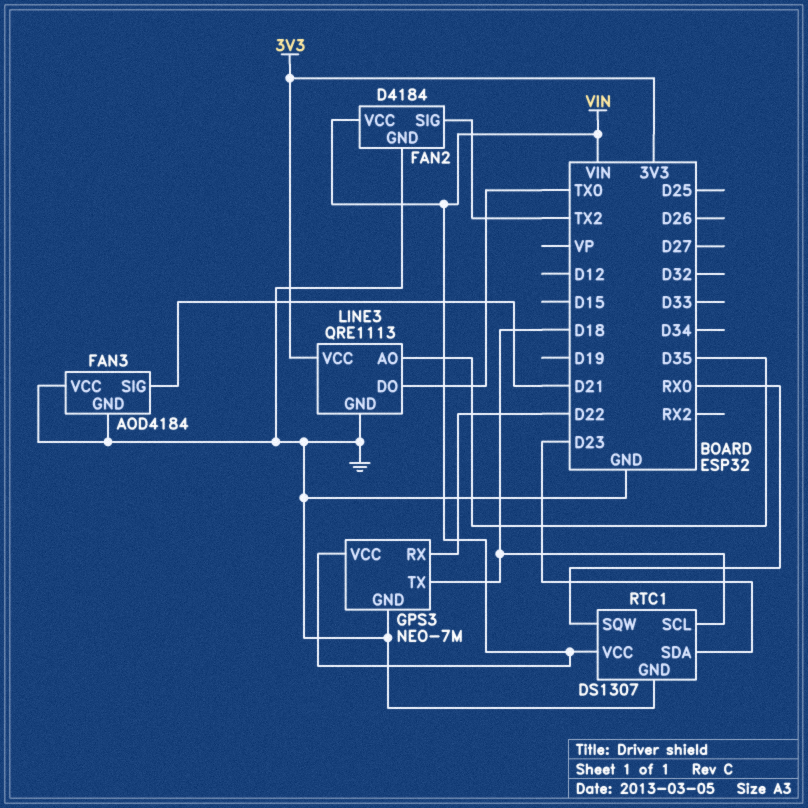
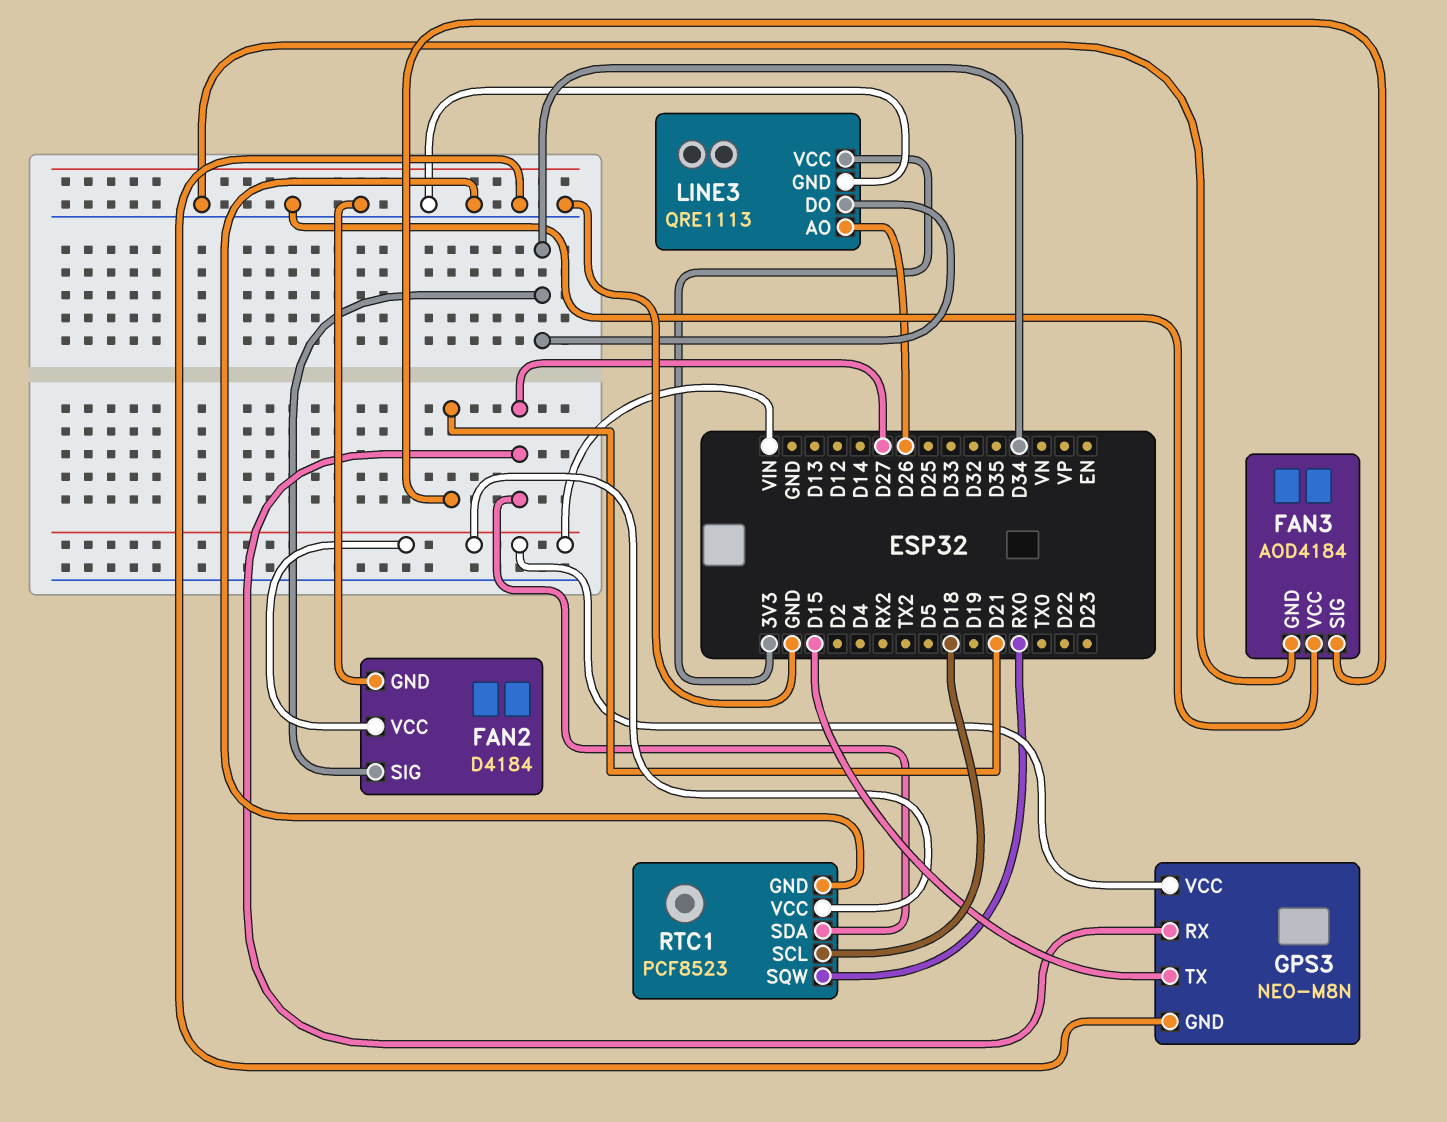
FAN2 pin SIG: TX2 -> D34
GPS3: NEO-7M -> NEO-M8N
GPS3 pin RX: D22 -> D27
GPS3 pin TX: D18 -> D15
LINE3 pin AO: D35 -> D26
LINE3 pin DO: TX0 -> D34
RTC1: DS1307 -> PCF8523
RTC1 pin SDA: D23 -> D27

